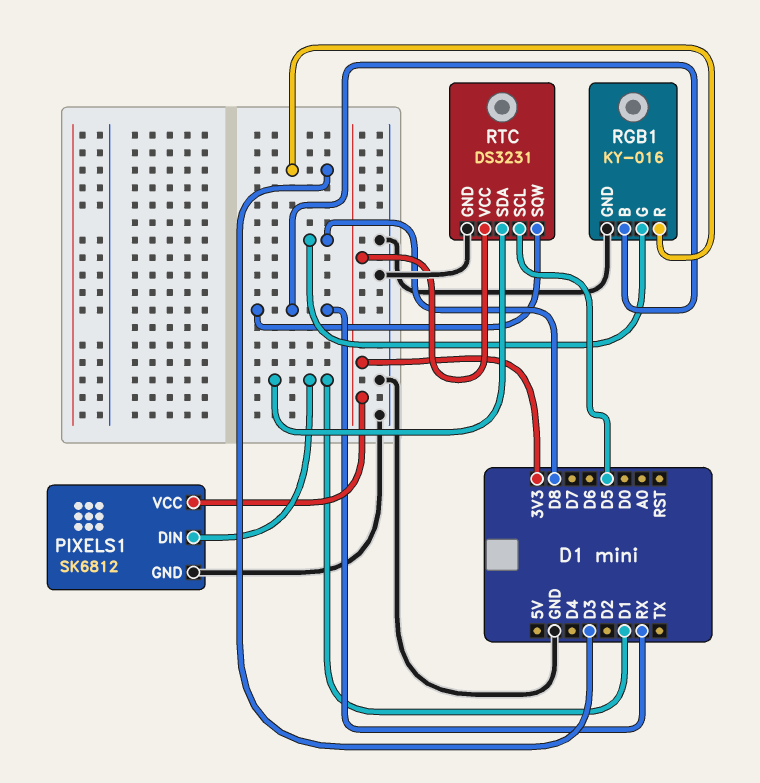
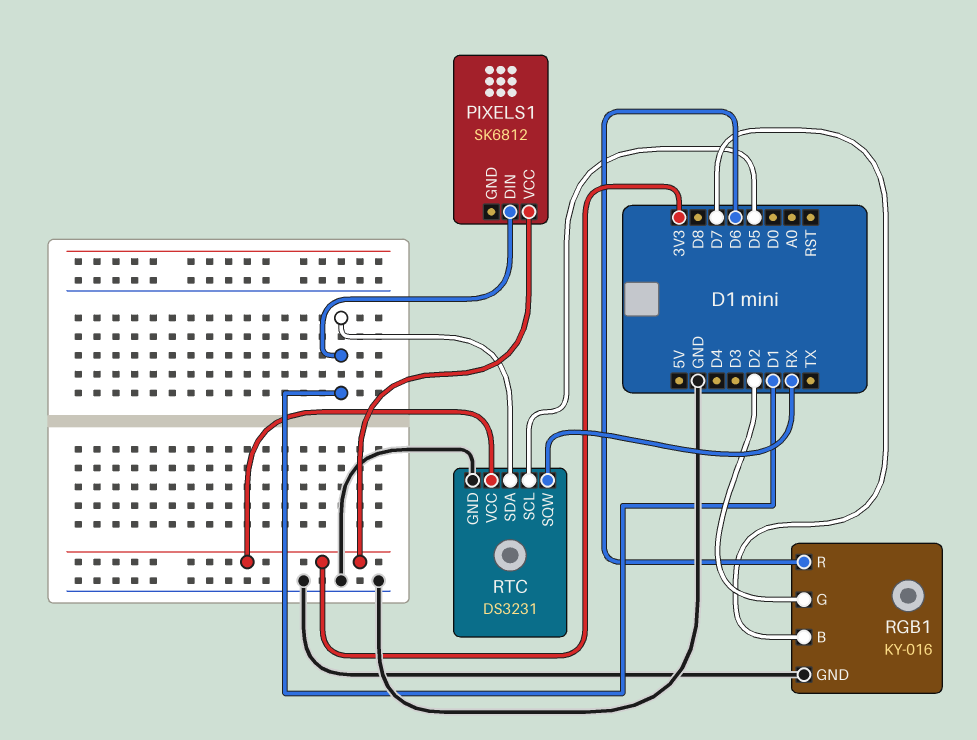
PIXELS1 pin GND: GND -> none
RGB1 pin B: RX -> D7
RGB1 pin G: D8 -> D2
RGB1 pin R: D3 -> D6

